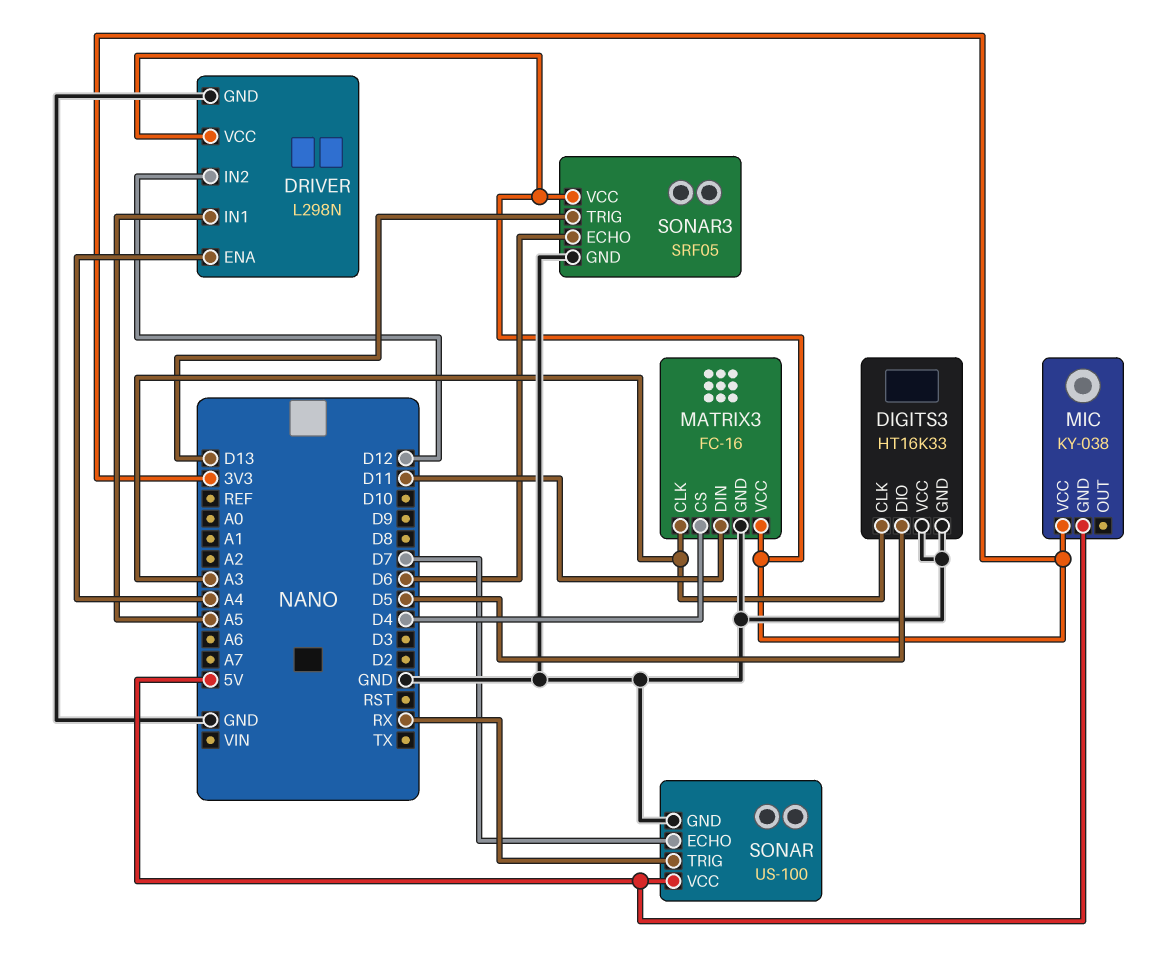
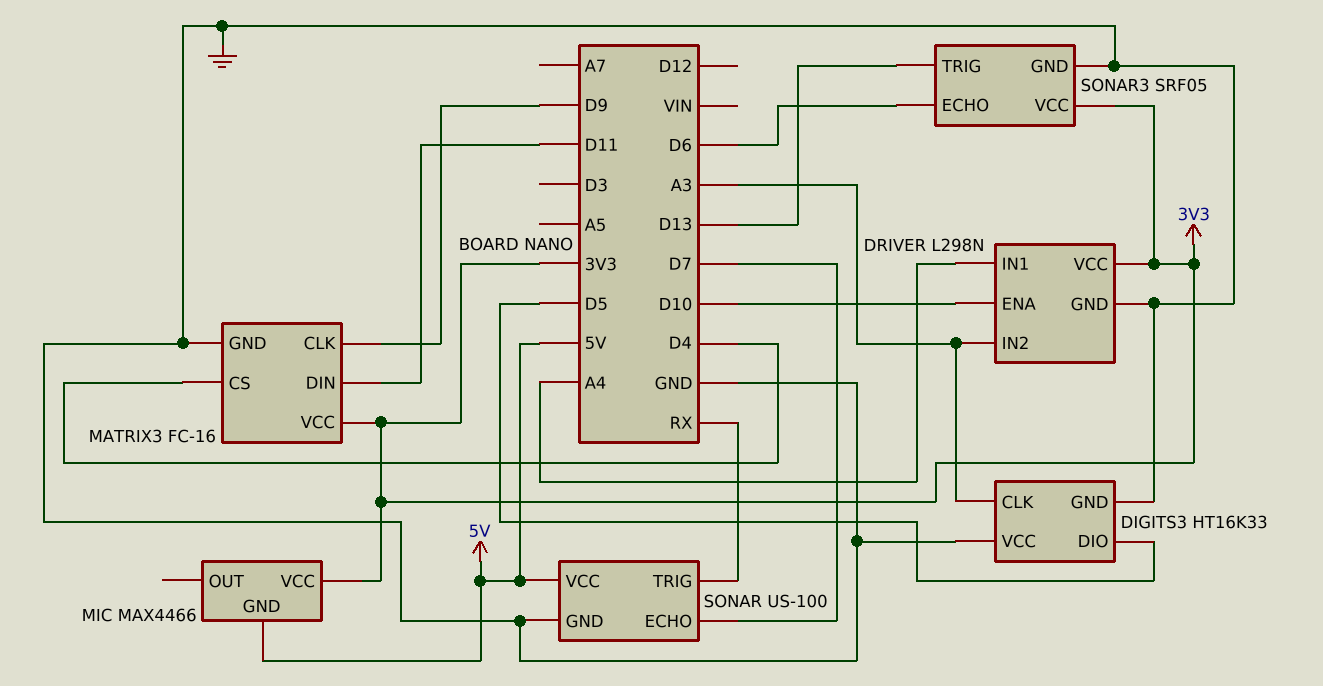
DRIVER pin ENA: A4 -> D10
DRIVER pin IN1: A5 -> A4
DRIVER pin IN2: D12 -> A3
MATRIX3 pin CLK: A3 -> D9
MIC: KY-038 -> MAX4466

